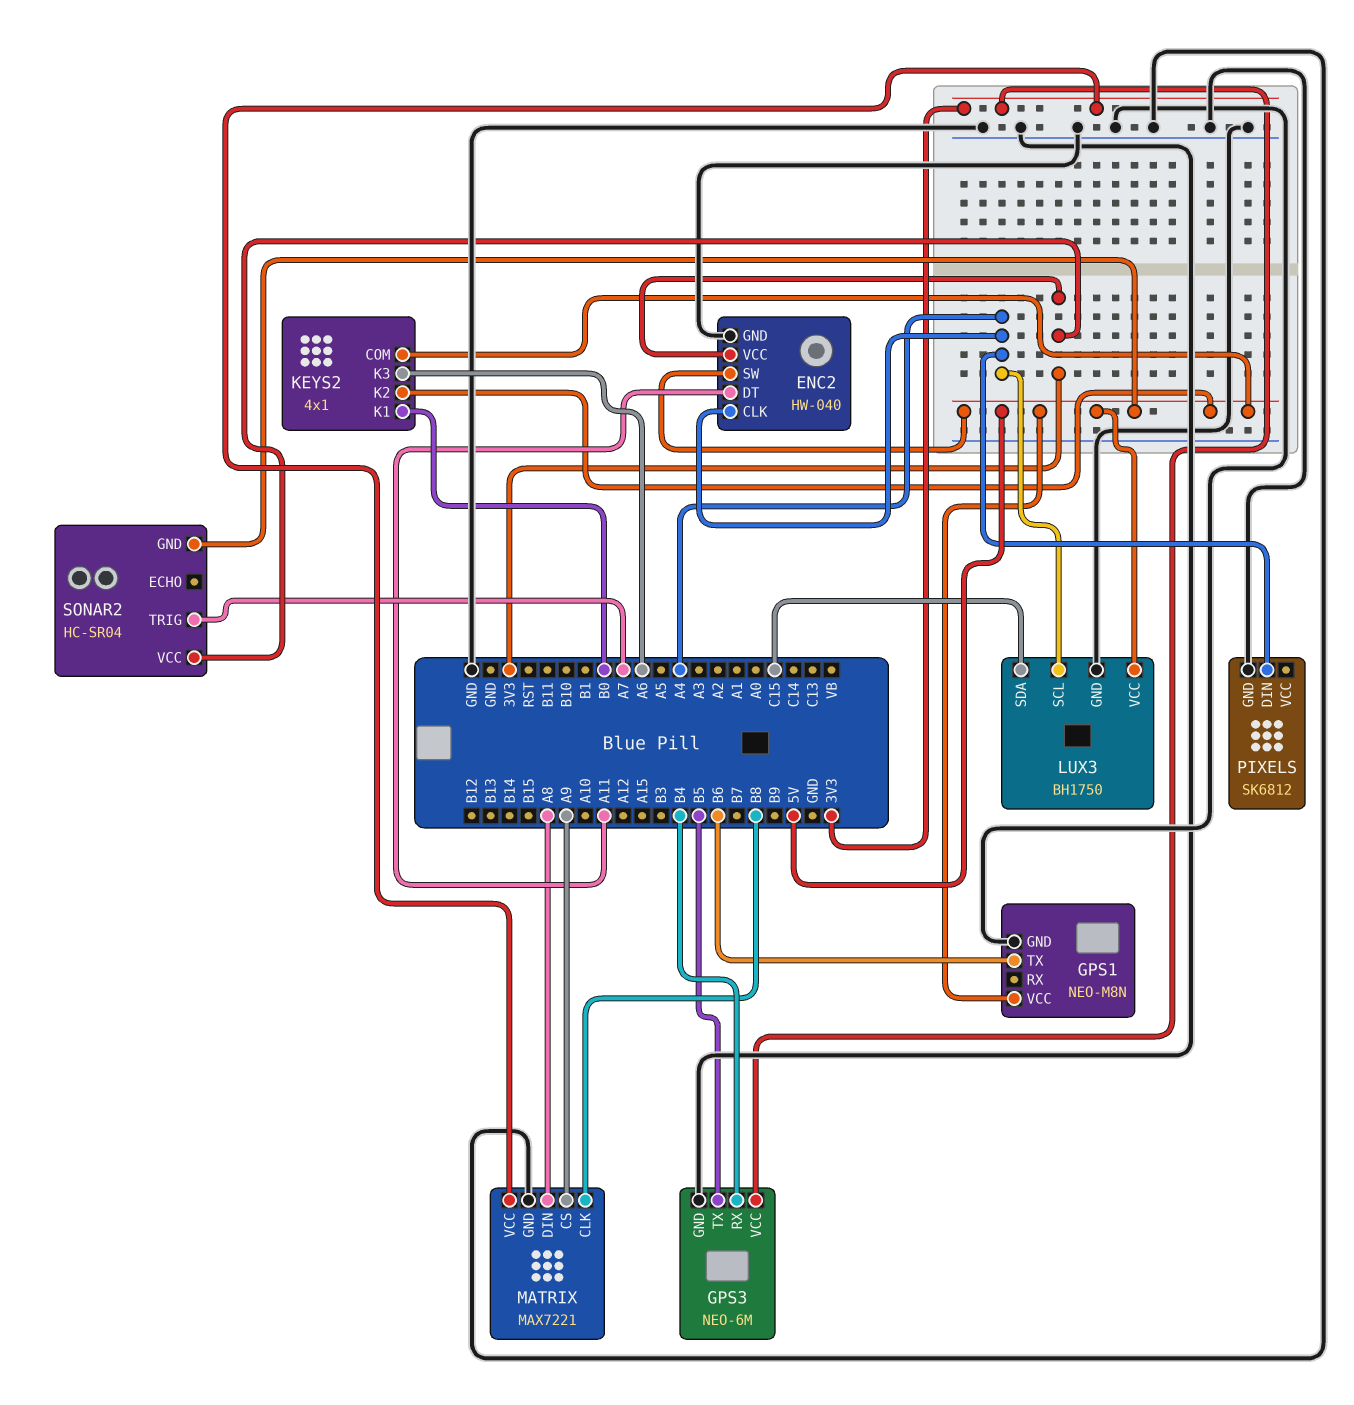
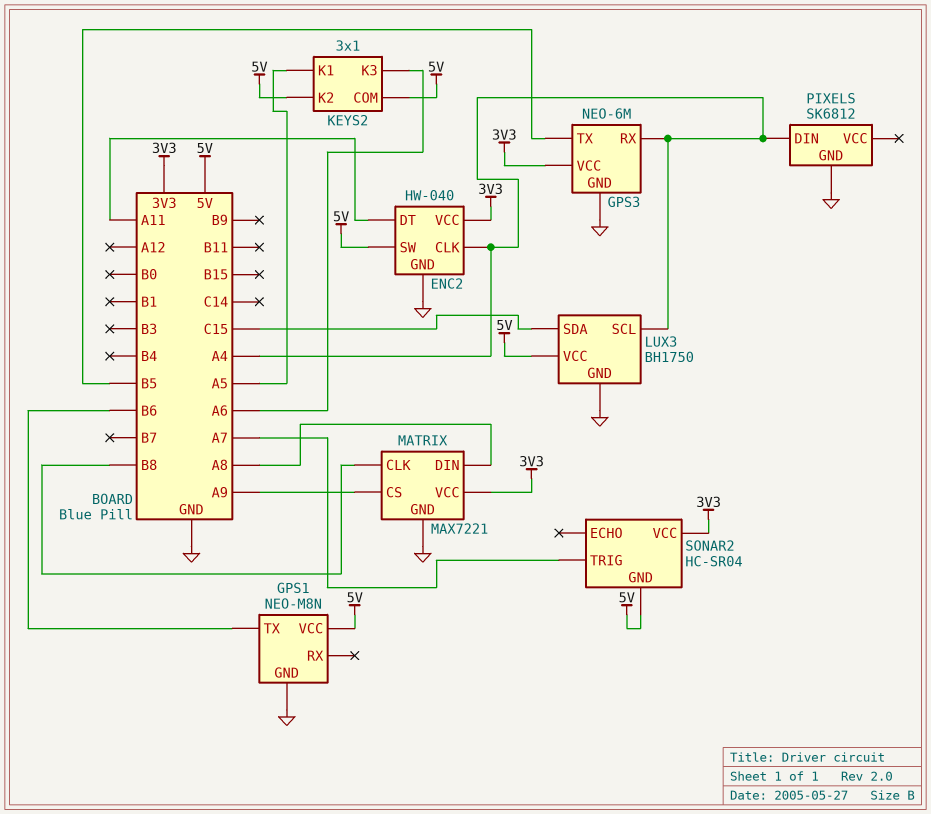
GPS3 pin RX: B4 -> A4
KEYS2: 4x1 -> 3x1
KEYS2 pin K1: B0 -> A5

